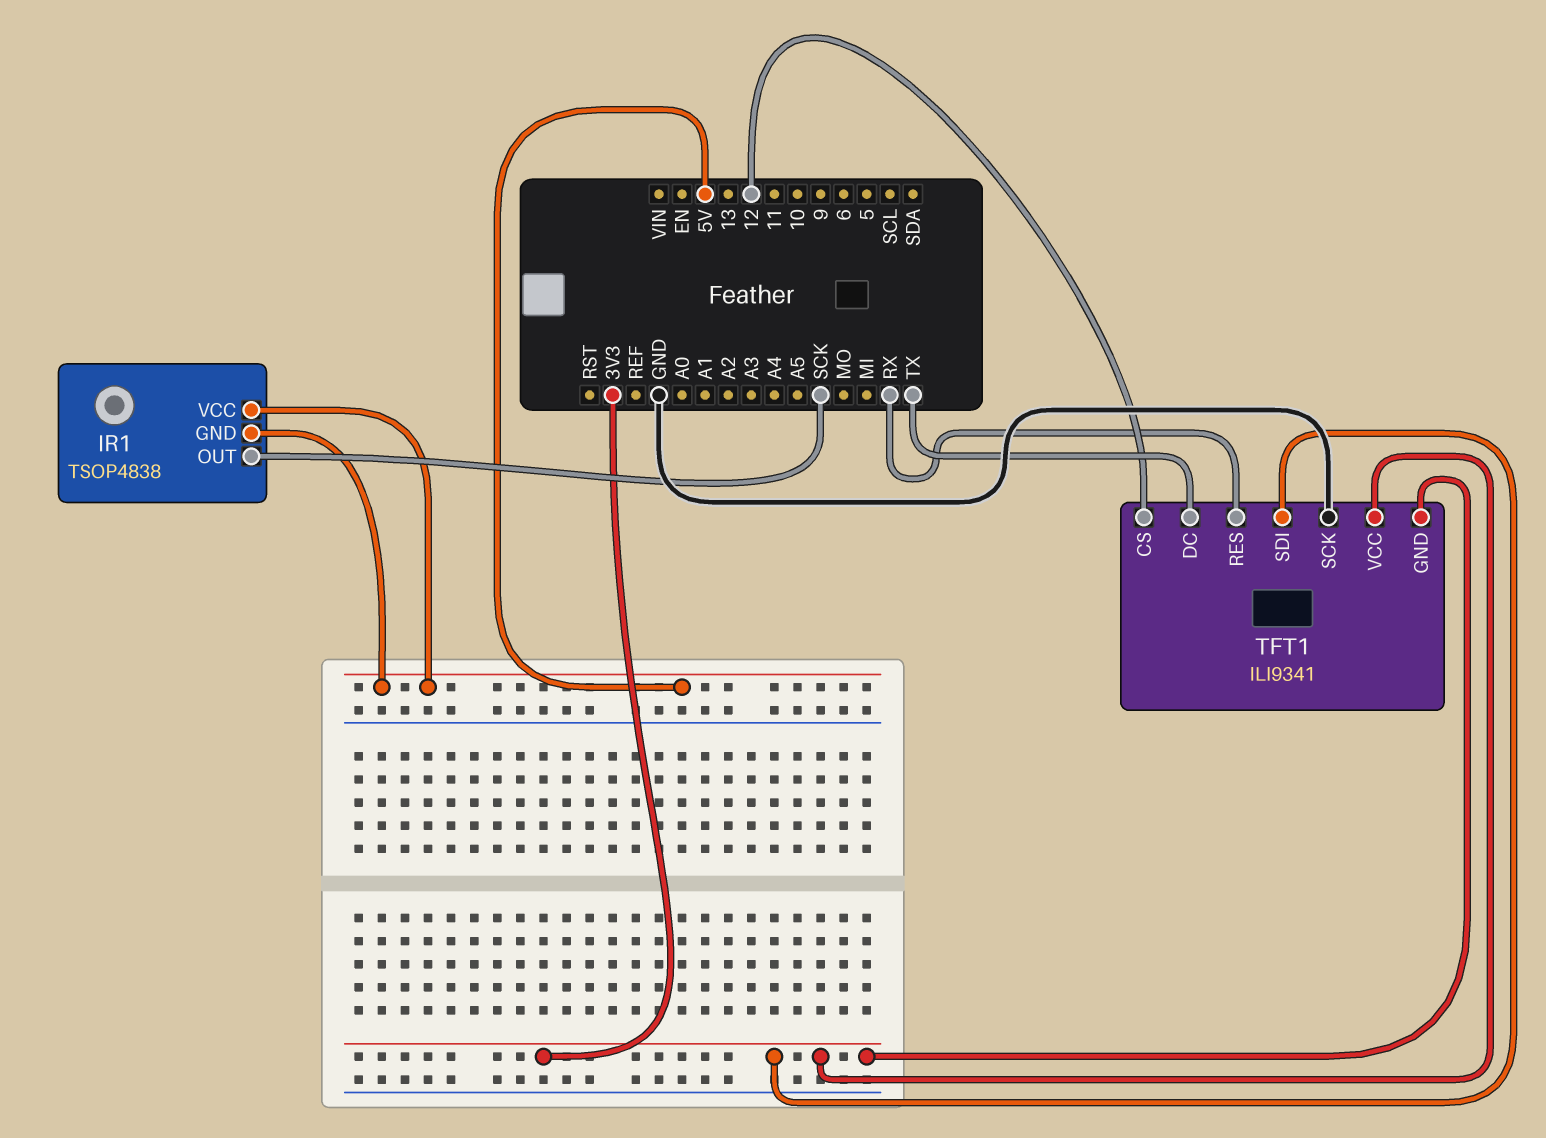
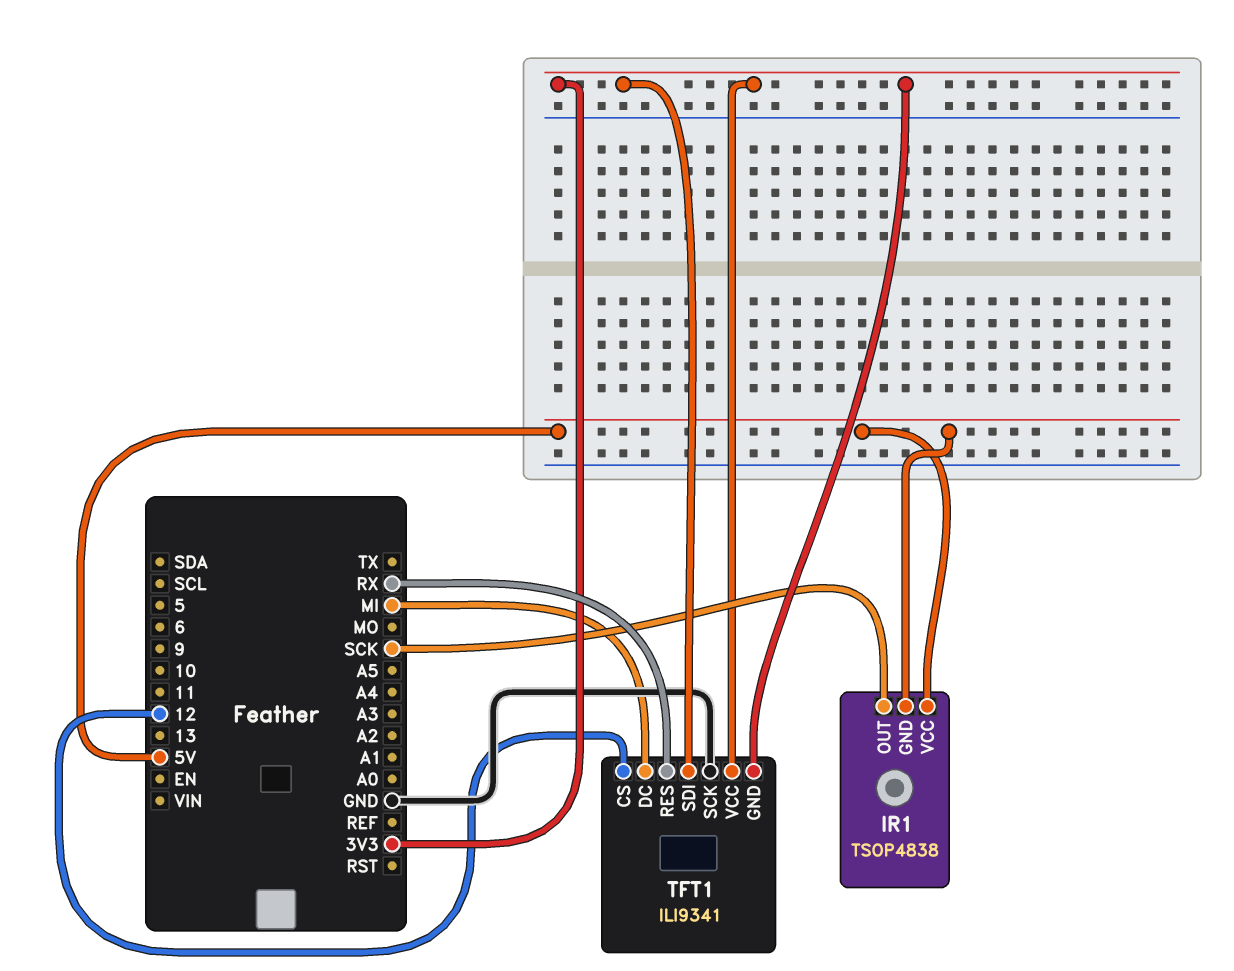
TFT1 pin DC: TX -> MI

